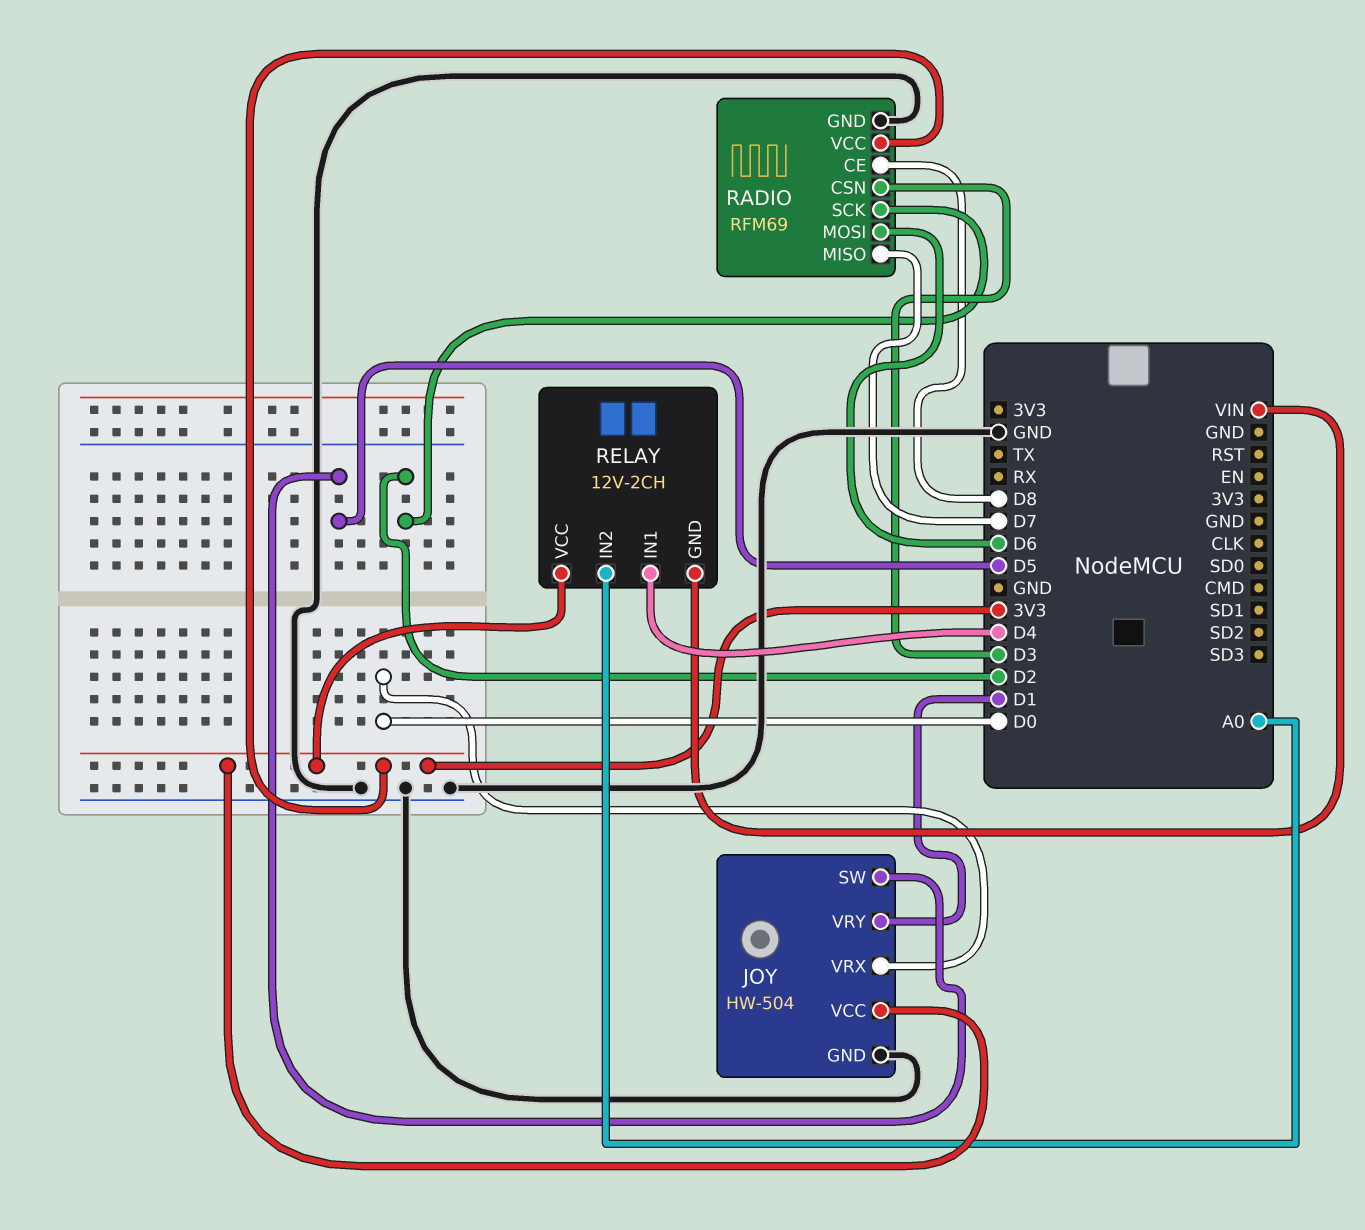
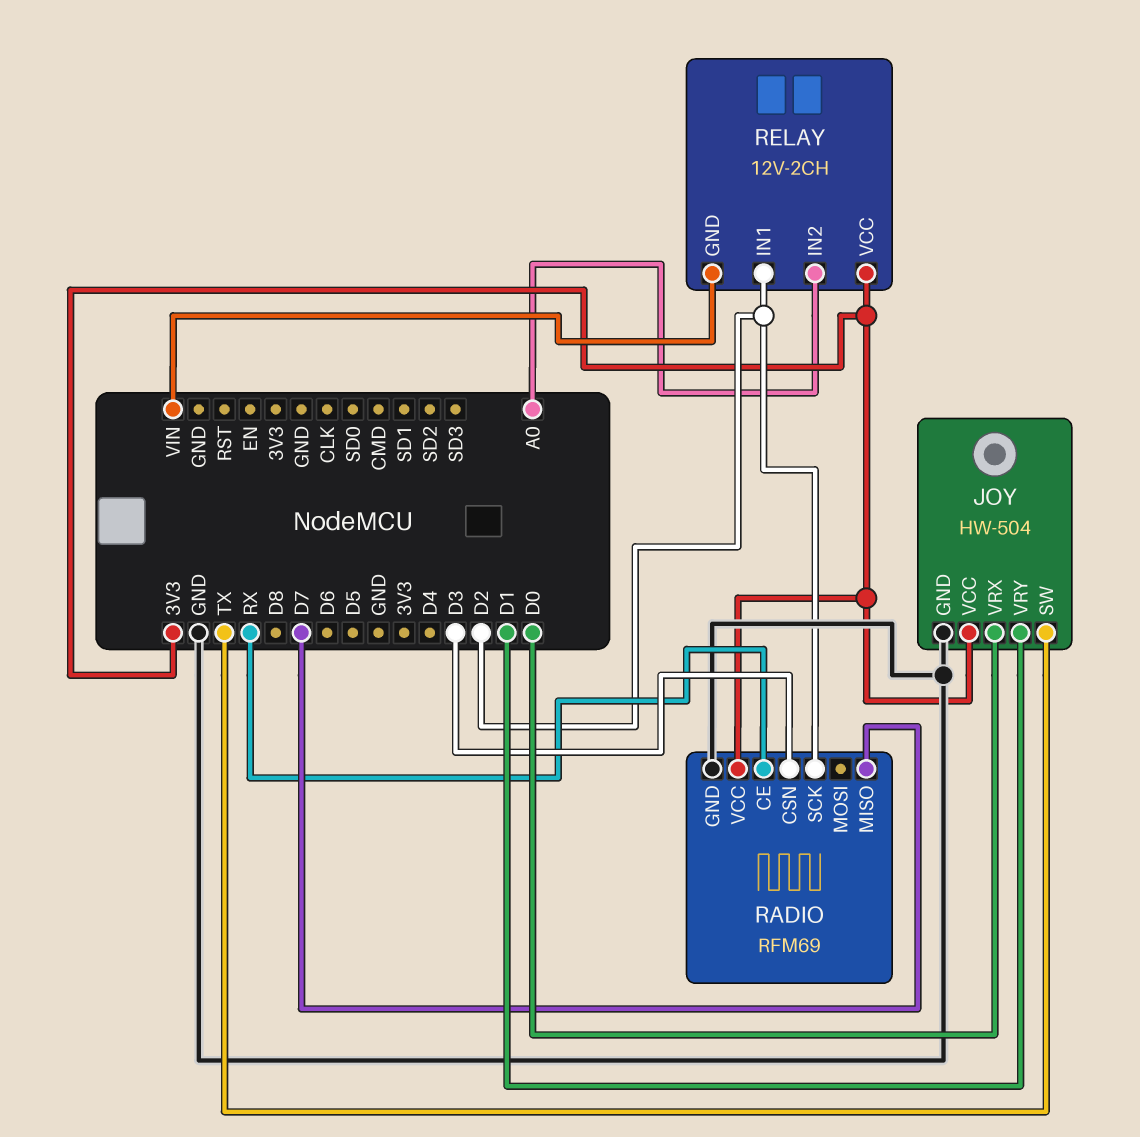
JOY pin SW: D5 -> TX
RADIO pin CE: D8 -> RX
RADIO pin MOSI: D6 -> none
RELAY pin IN1: D4 -> D2

